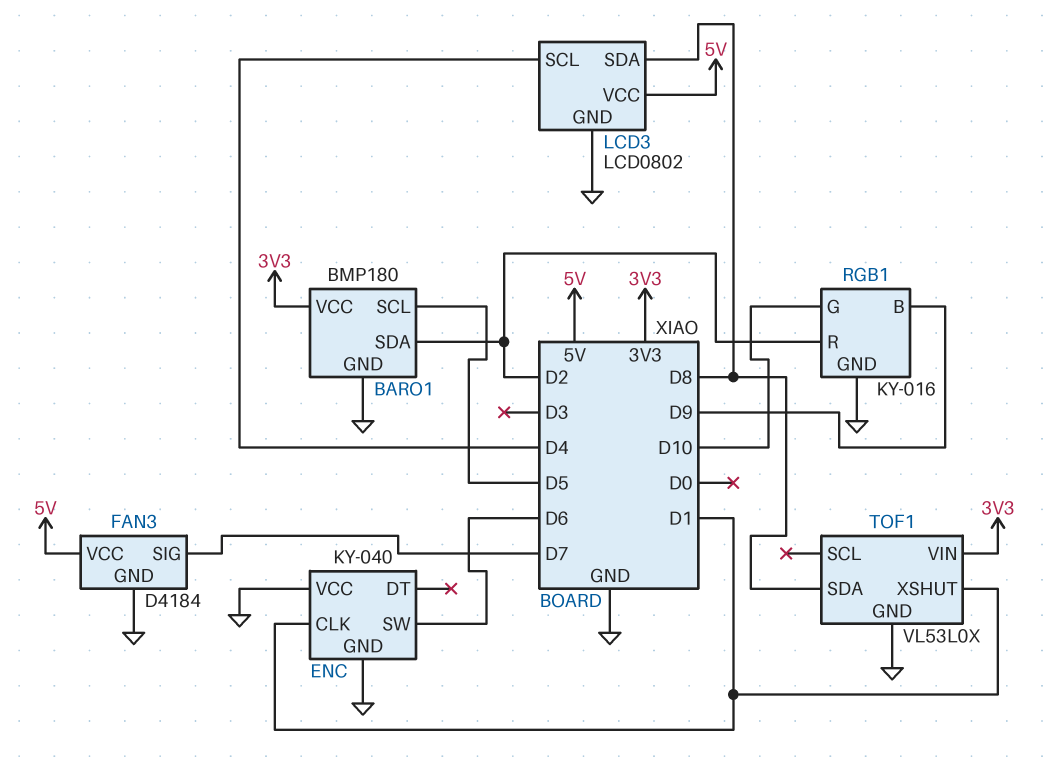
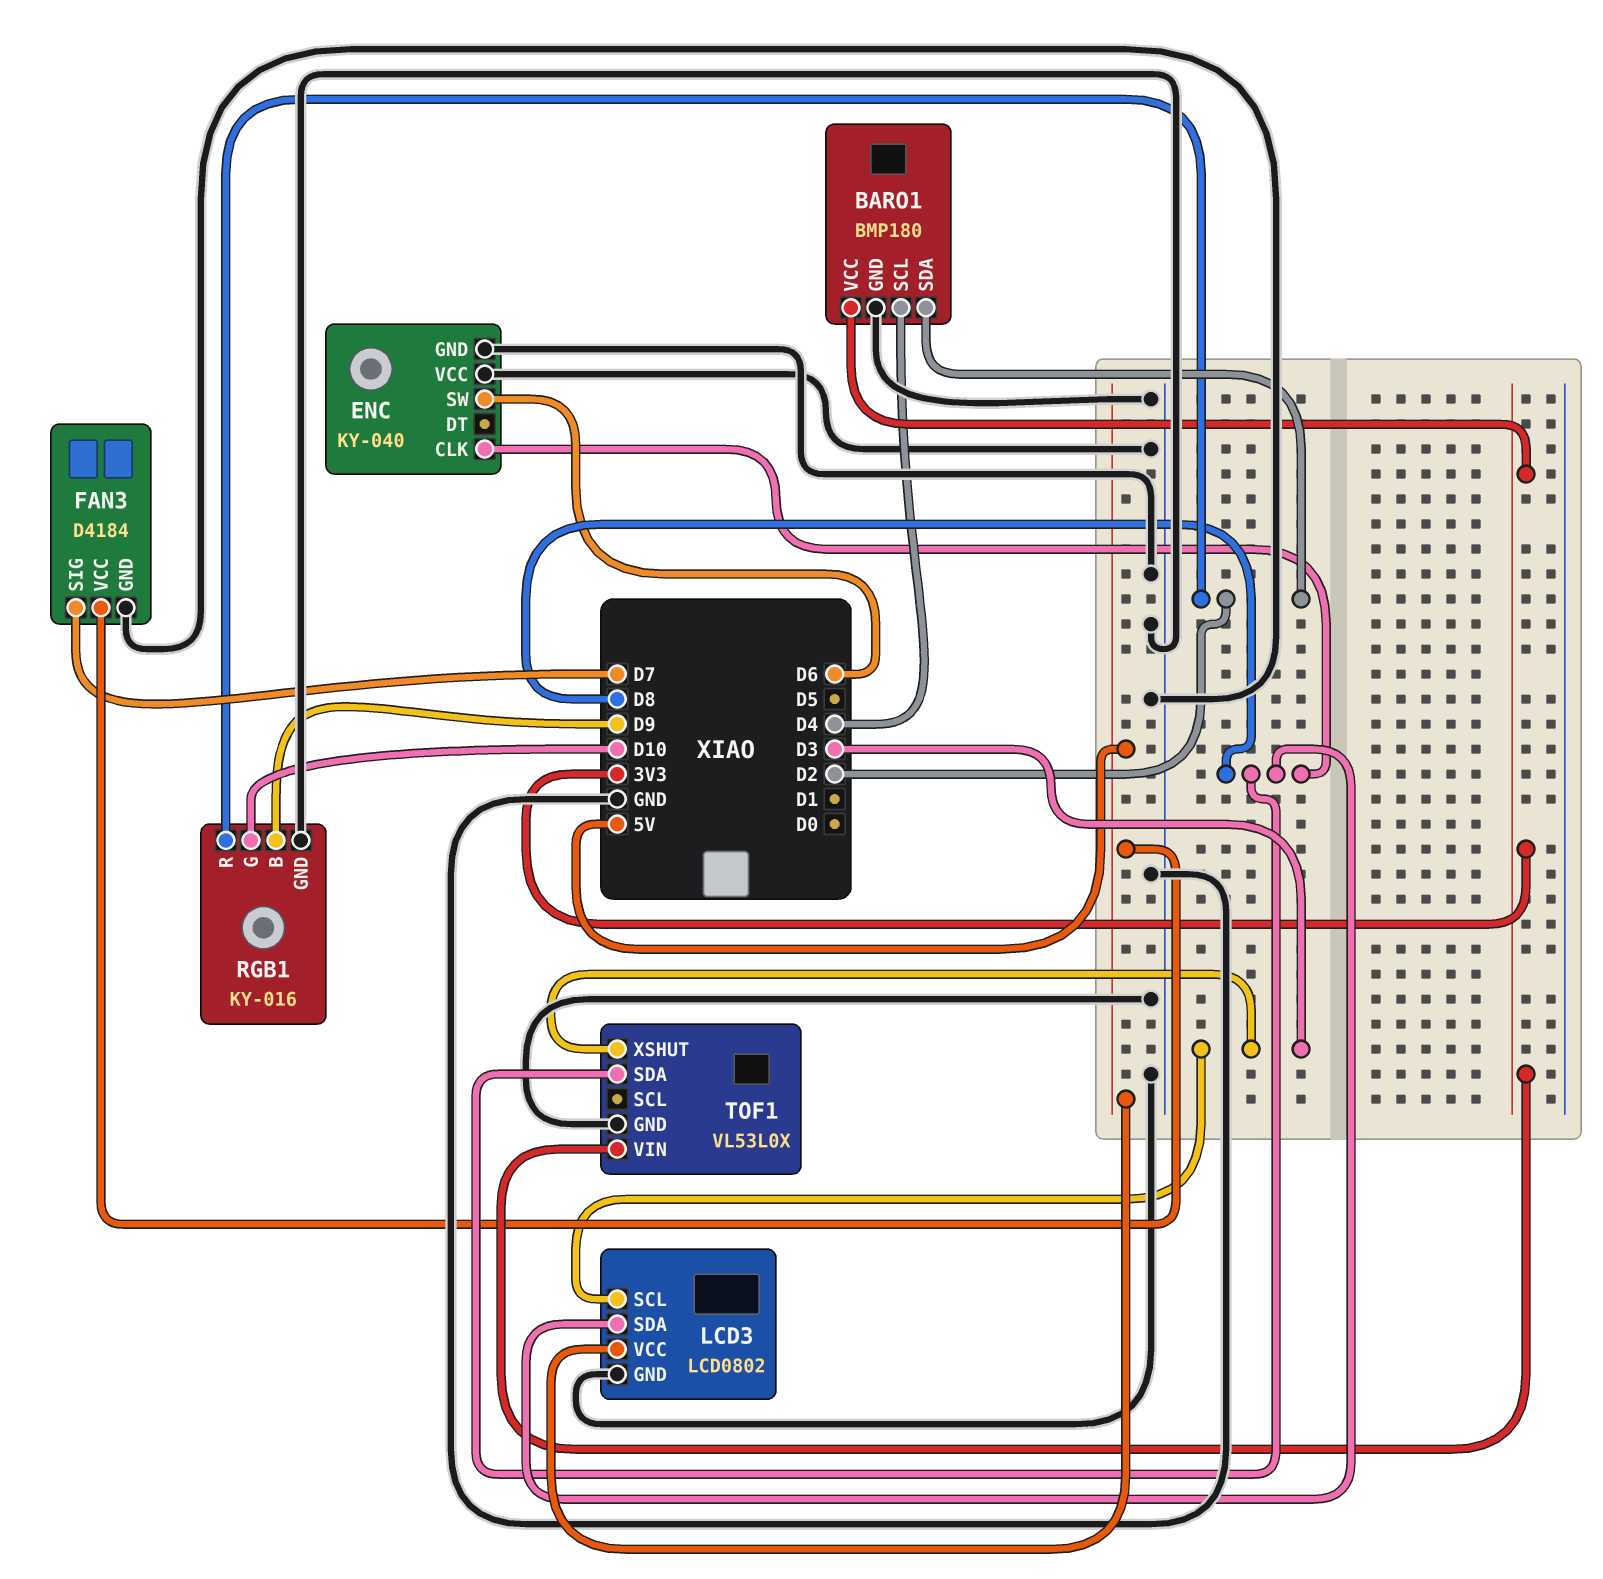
BARO1 pin SCL: D5 -> D4
ENC pin CLK: D1 -> D8
LCD3 pin SCL: D4 -> D3
TOF1 pin XSHUT: D1 -> D3

